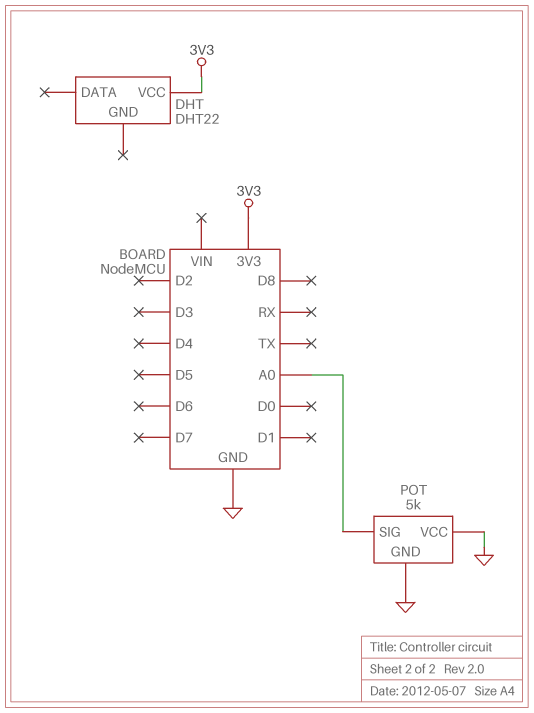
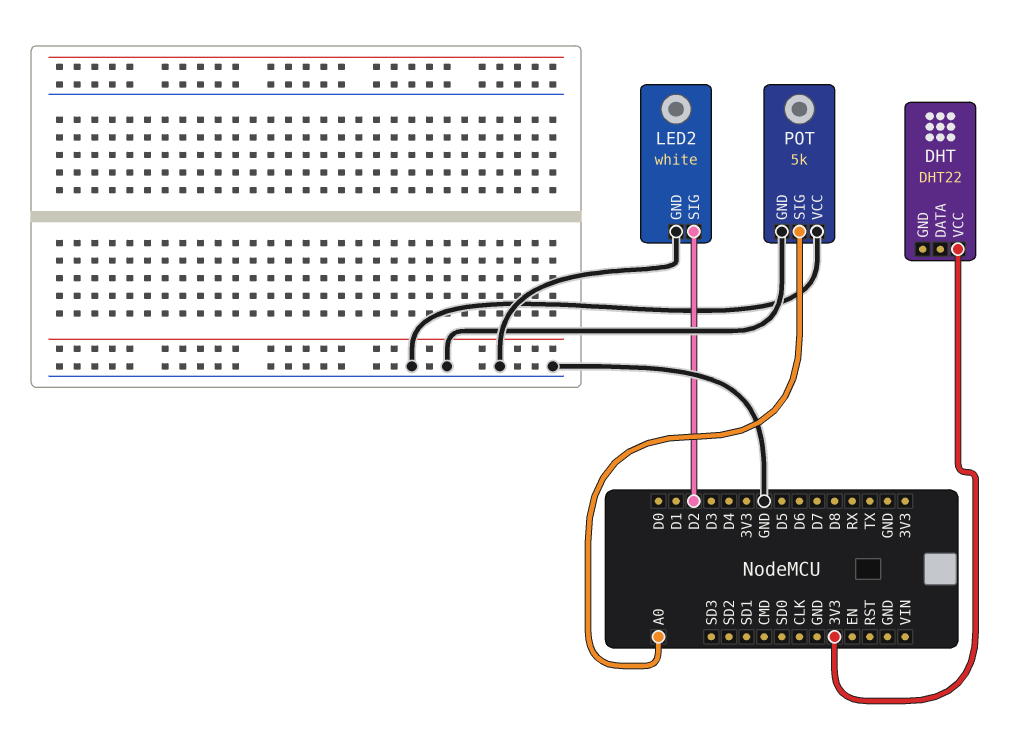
LED2: none -> white
LED2 pin GND: none -> GND
LED2 pin SIG: none -> D2

